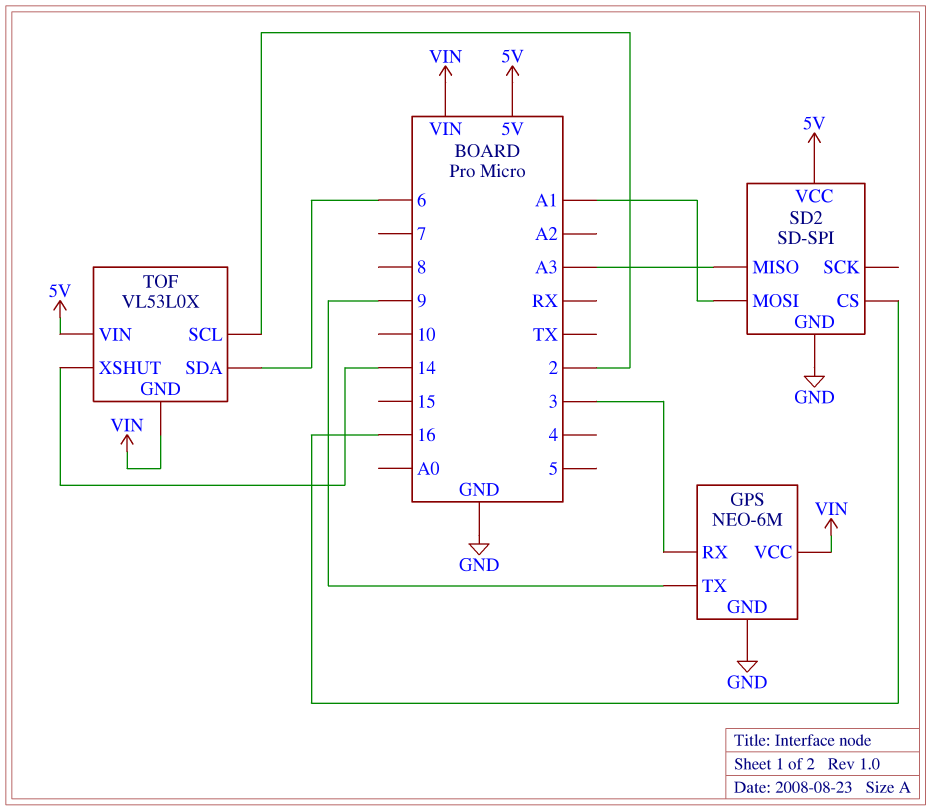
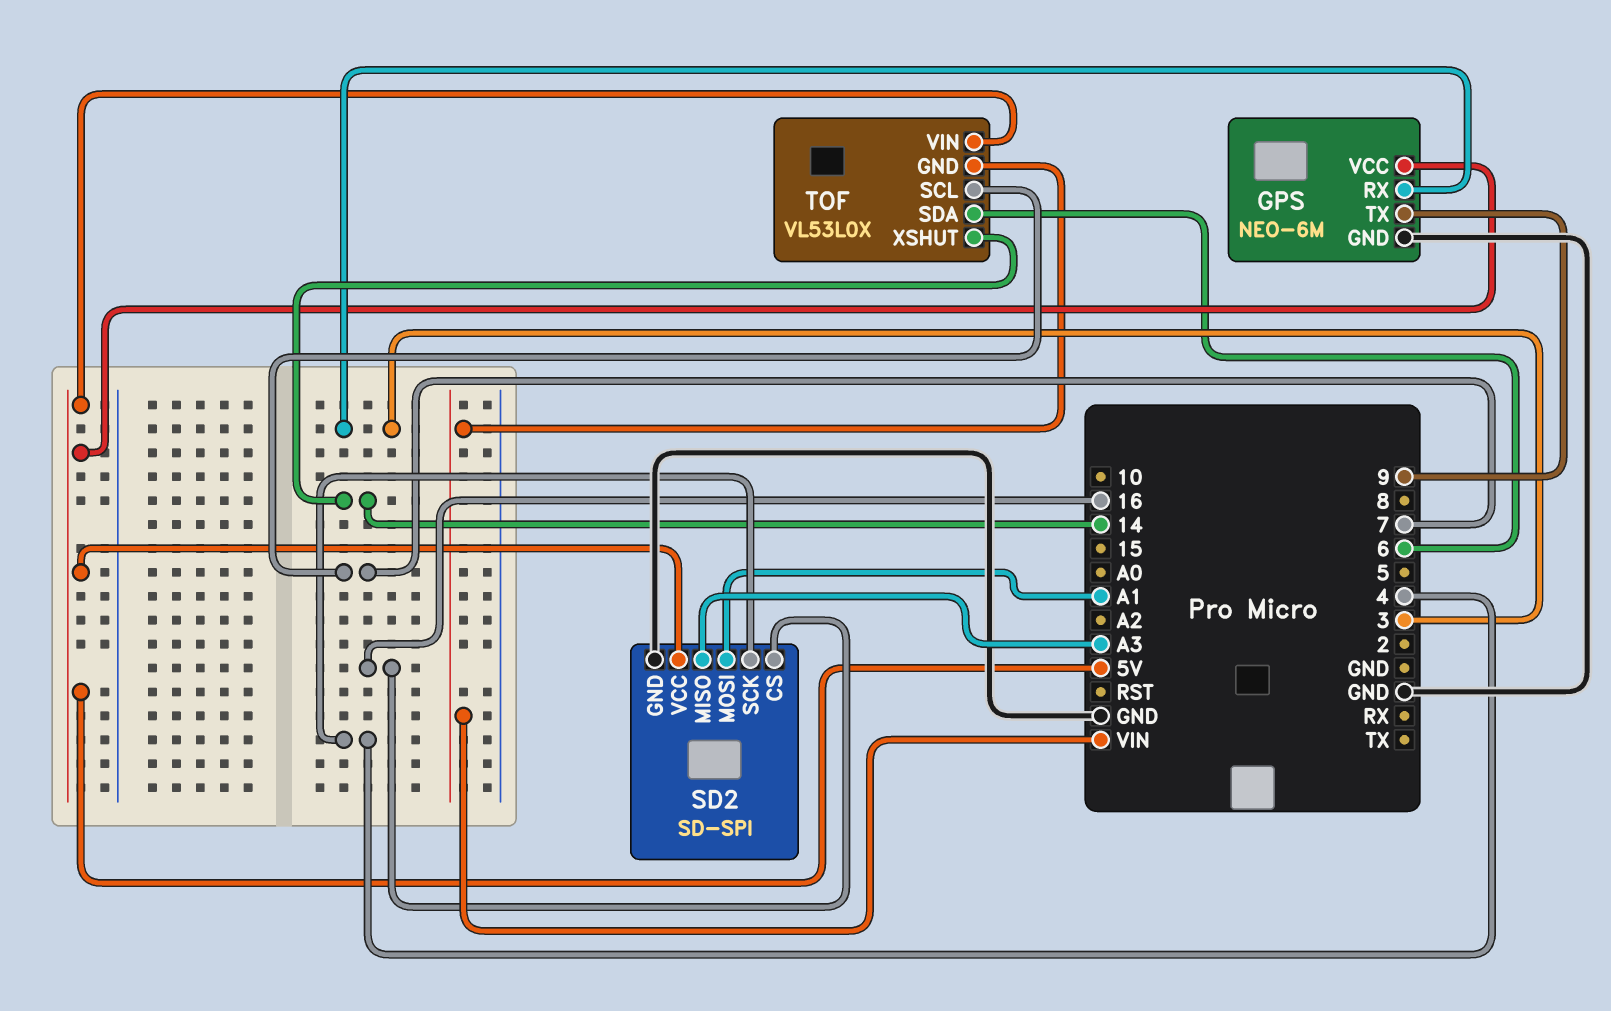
GPS pin VCC: VIN -> 5V
SD2 pin SCK: none -> 4
TOF pin SCL: 2 -> 7

